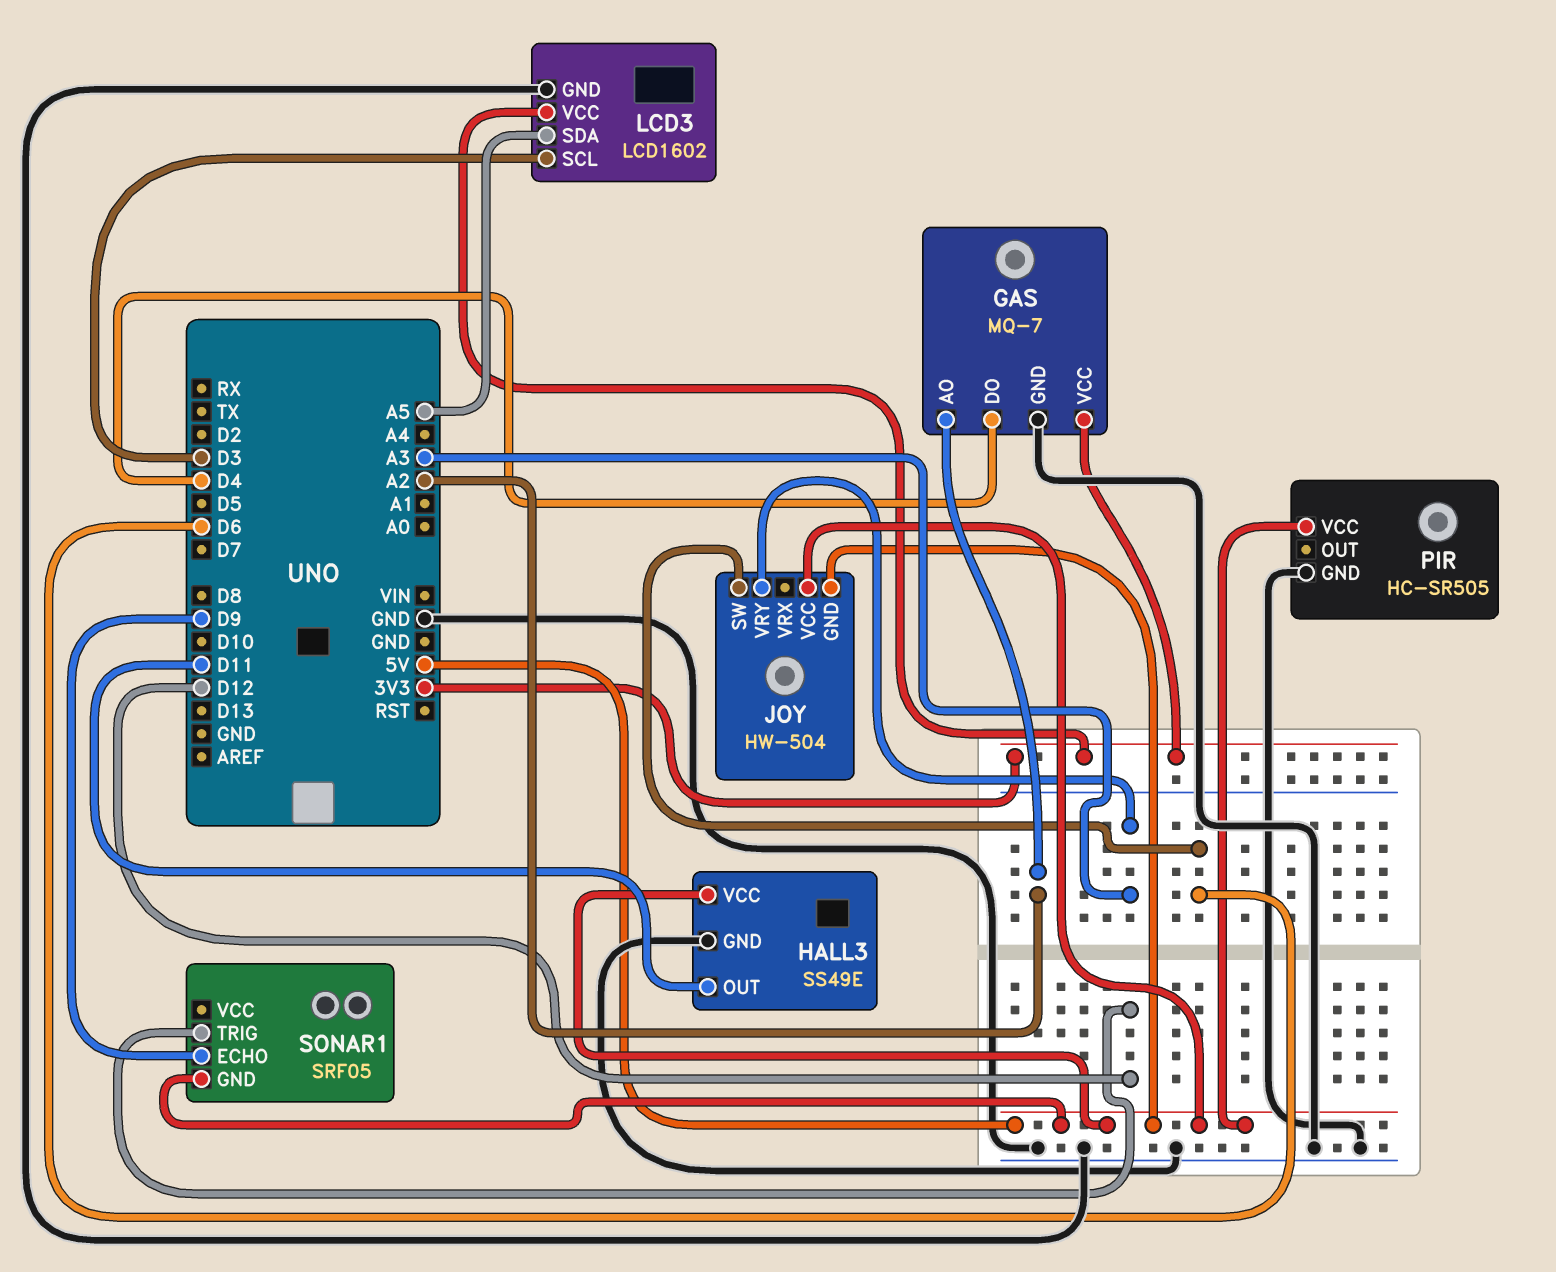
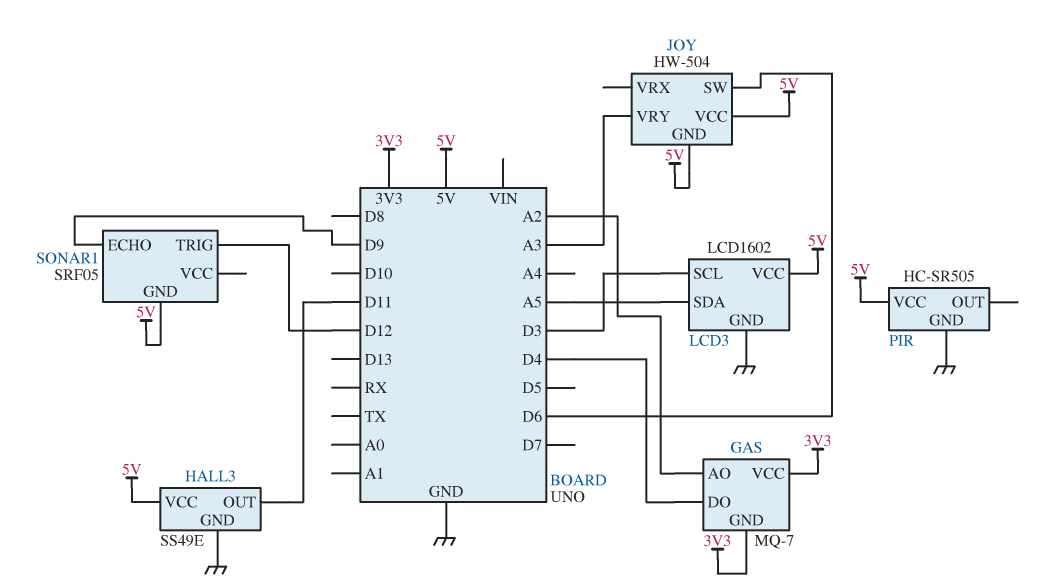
GAS pin GND: GND -> 3V3
LCD3 pin VCC: 3V3 -> 5V

